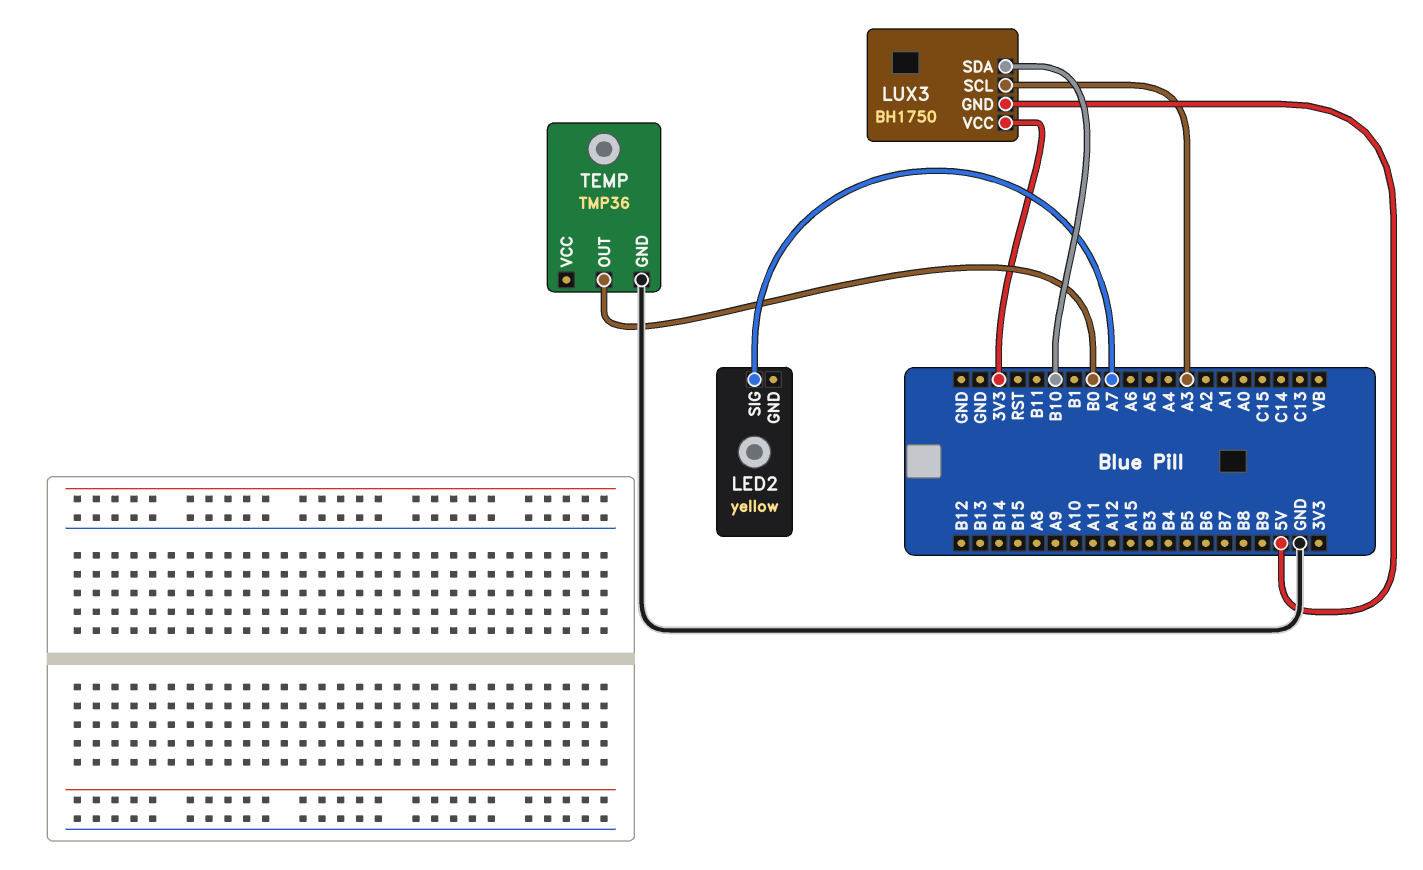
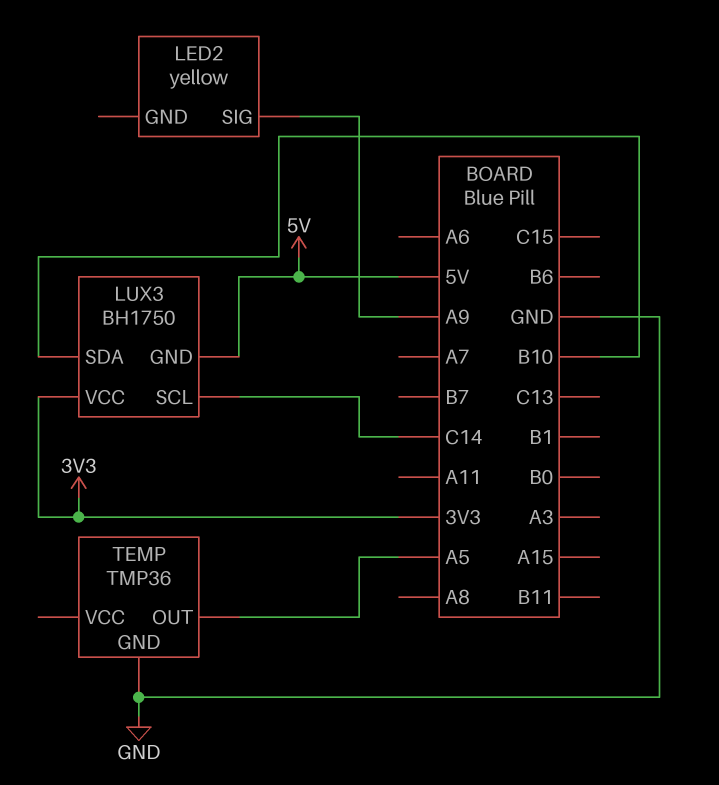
LED2 pin SIG: A7 -> A9
LUX3 pin SCL: A3 -> C14
TEMP pin OUT: B0 -> A5

